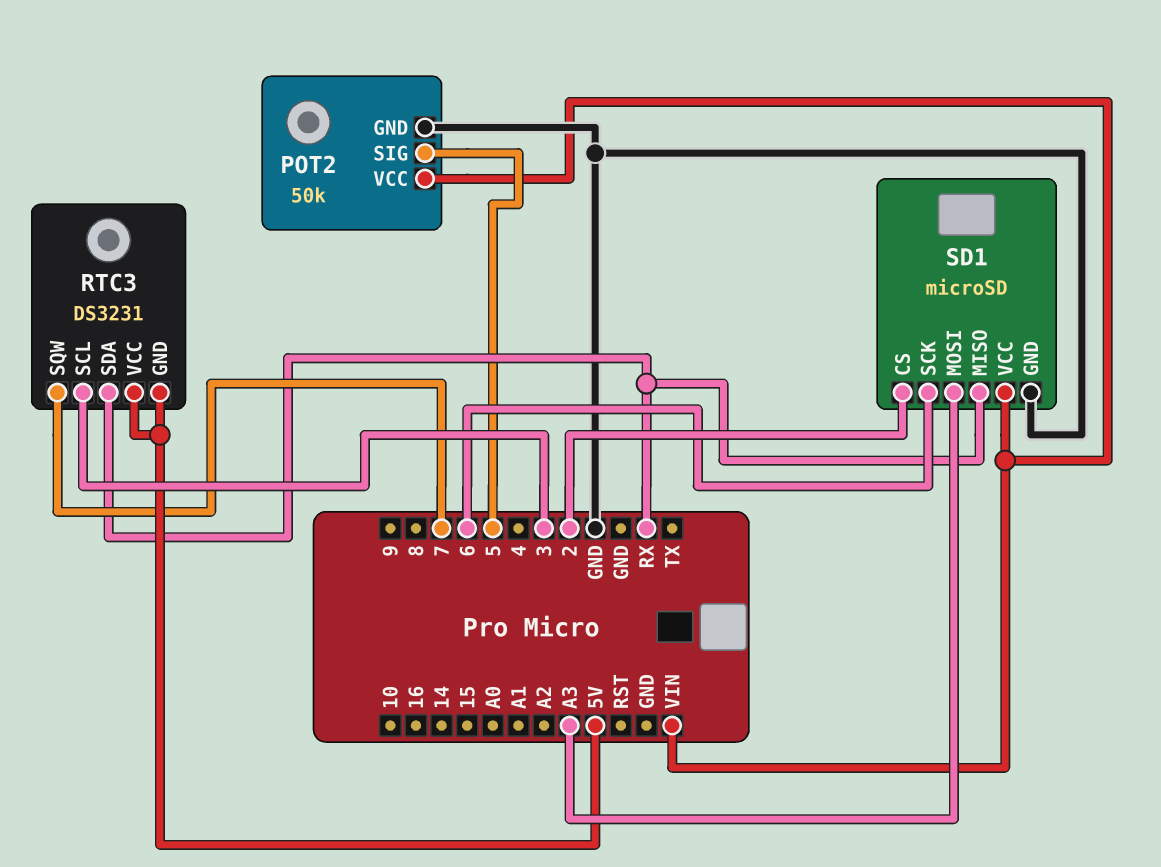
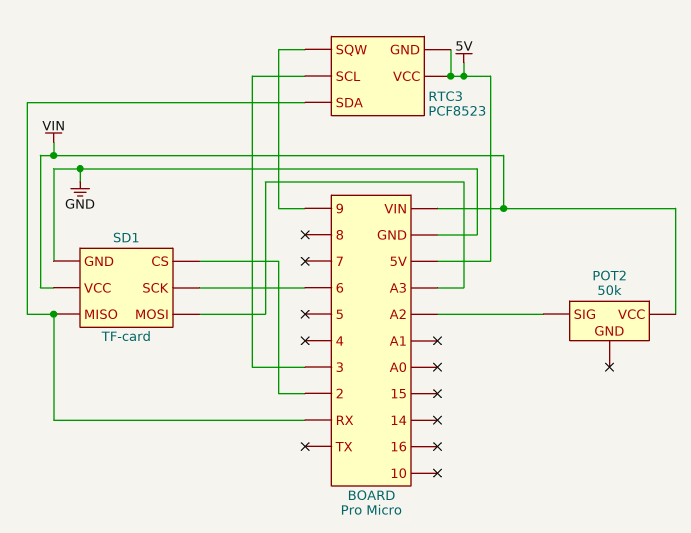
POT2 pin GND: GND -> none
POT2 pin SIG: 5 -> A2
RTC3: DS3231 -> PCF8523
RTC3 pin SQW: 7 -> 9
SD1: microSD -> TF-card

